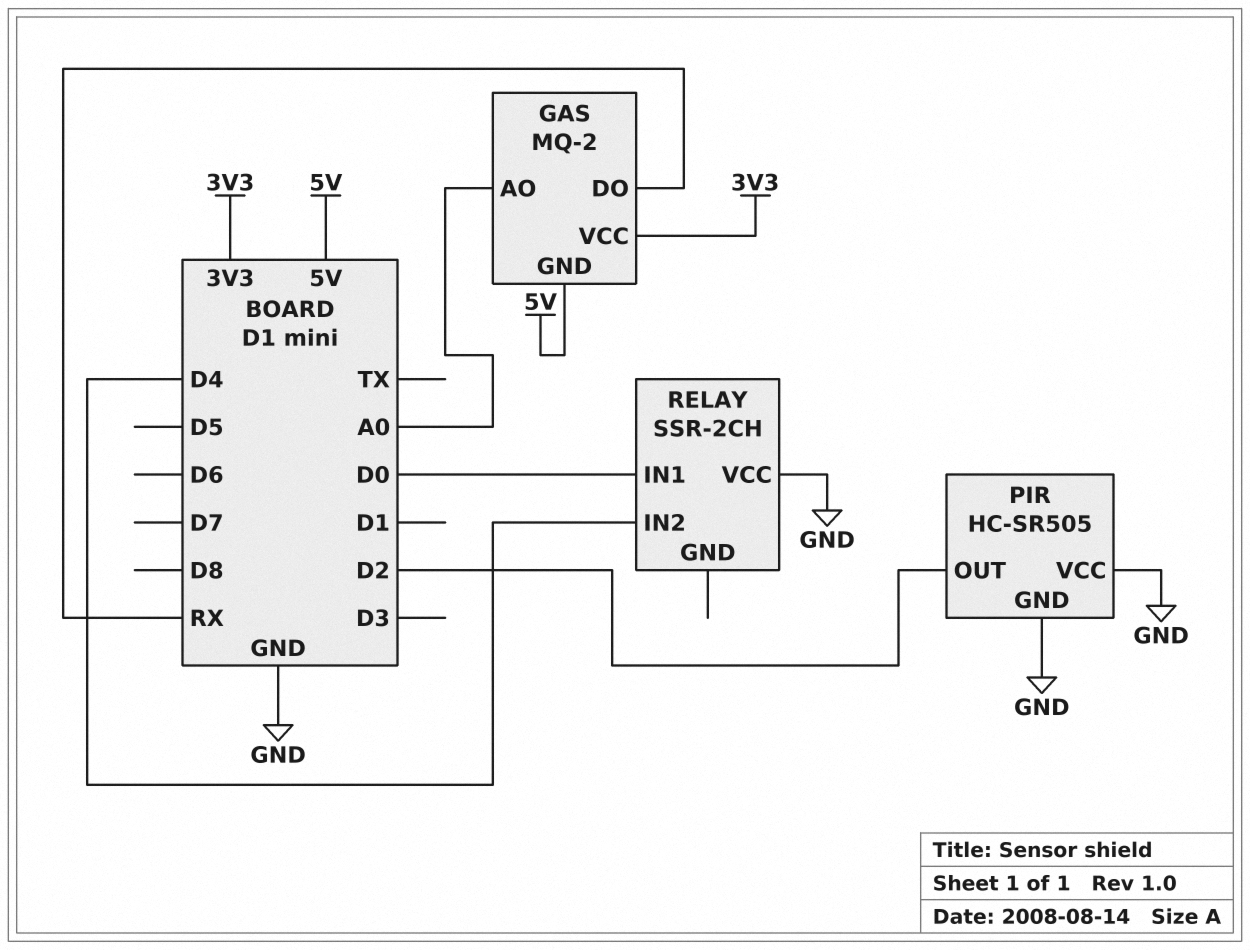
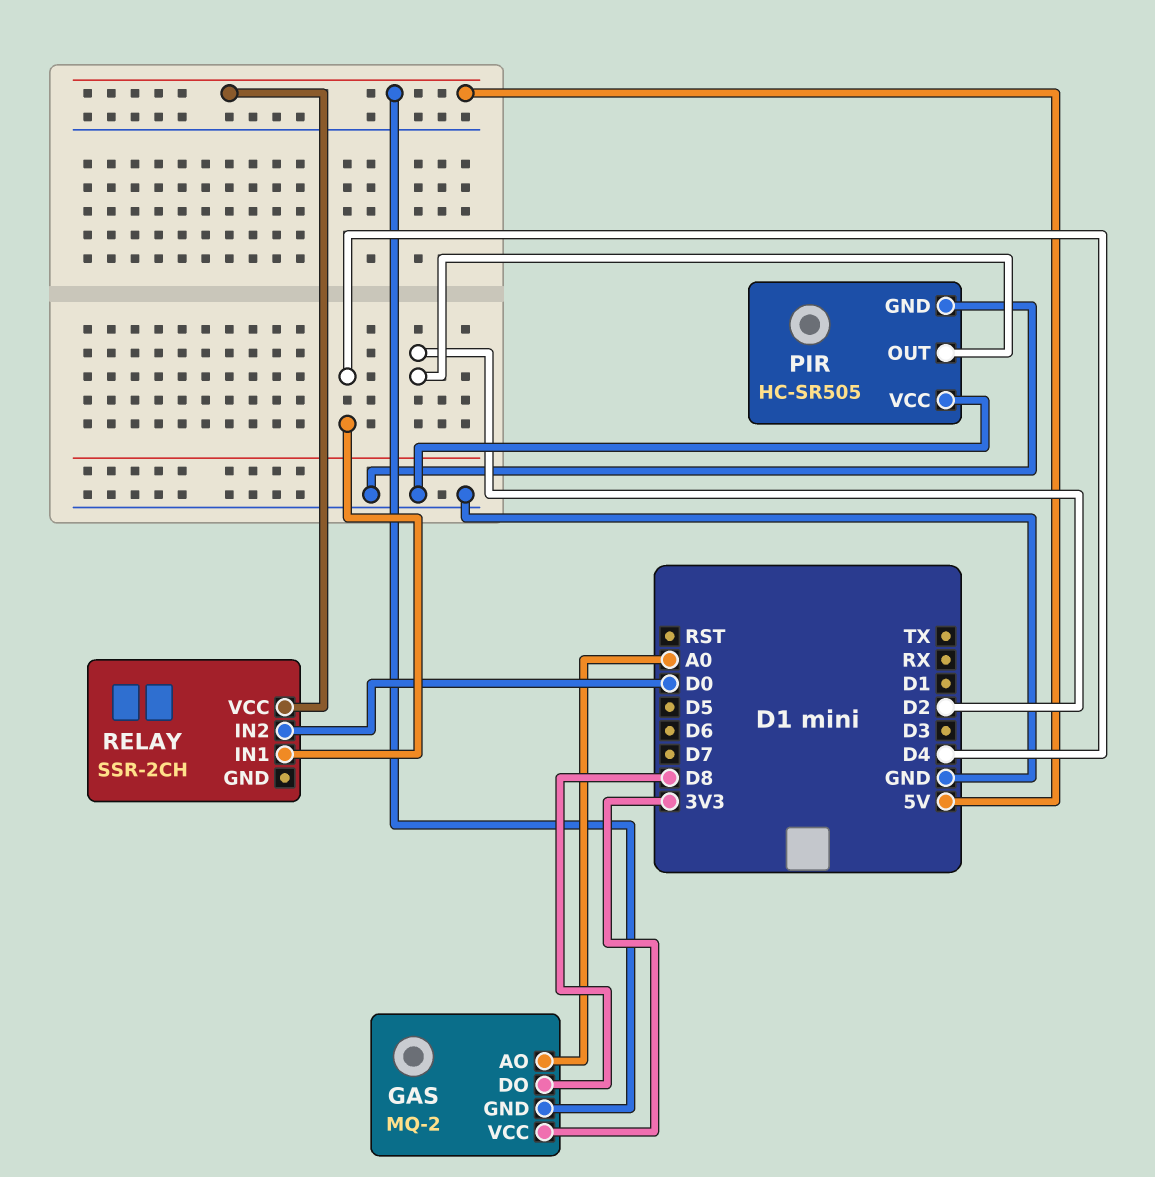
GAS pin DO: RX -> D8
RELAY pin IN1: D0 -> D4
RELAY pin IN2: D4 -> D0
RELAY pin VCC: GND -> 5V

